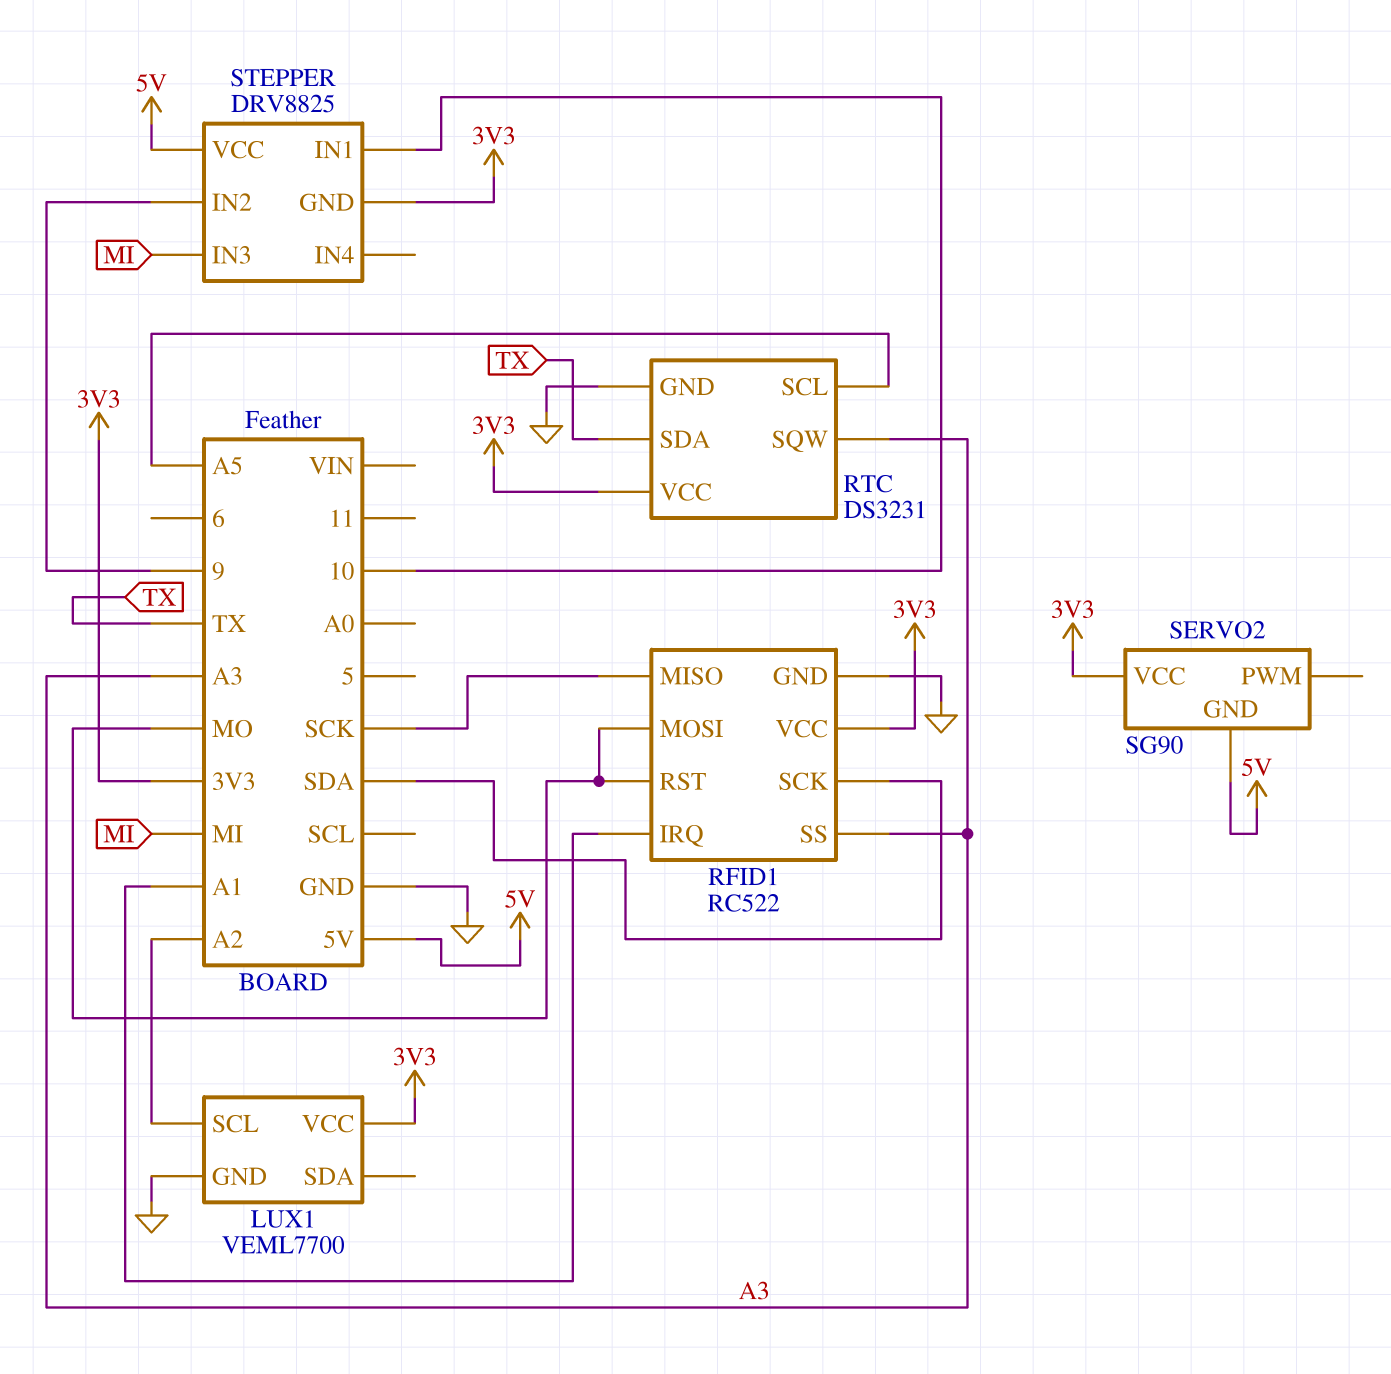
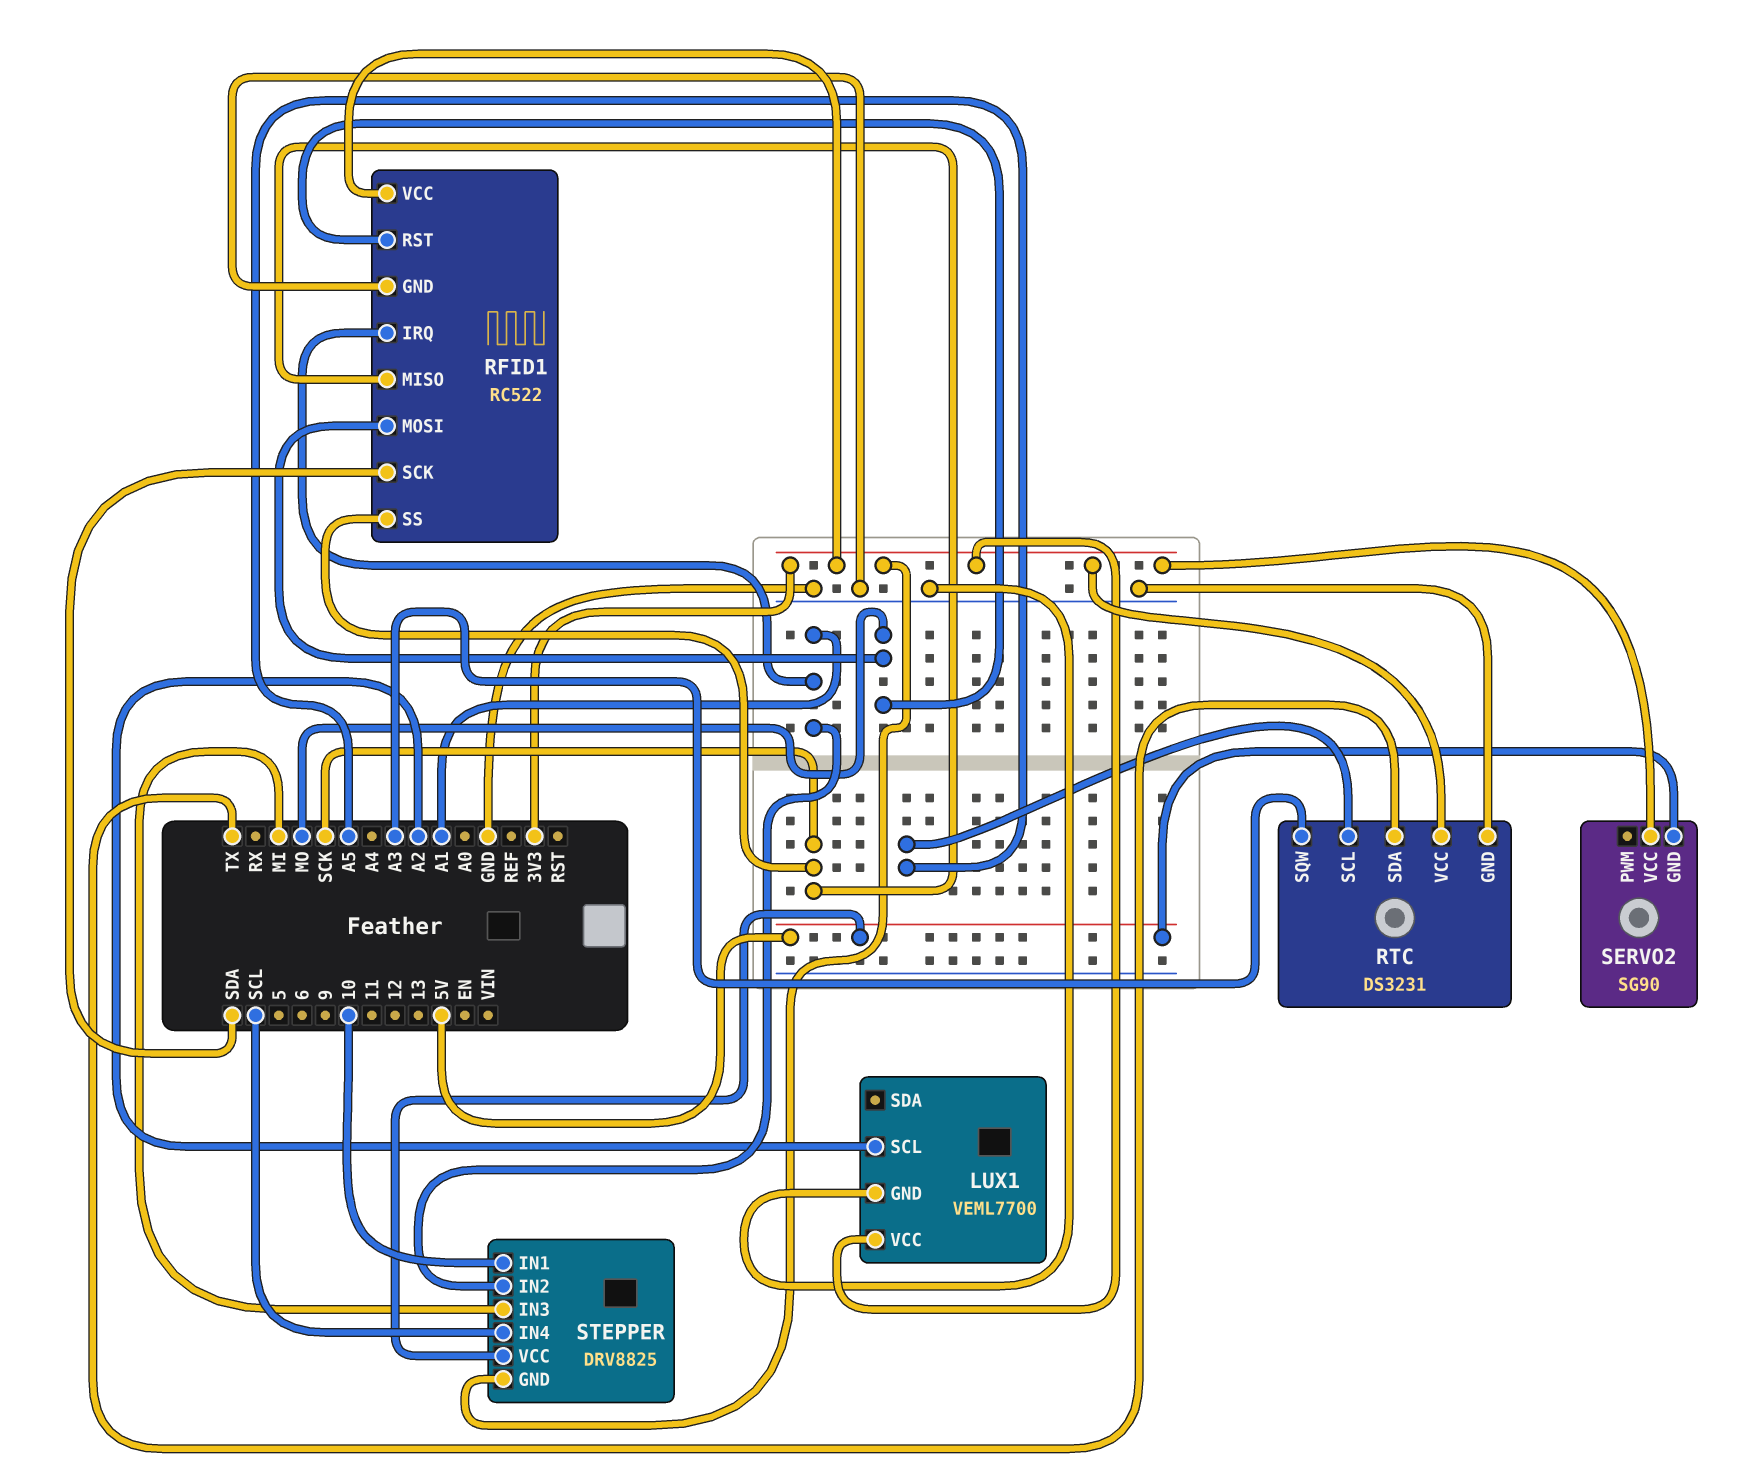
RFID1 pin SS: A3 -> SCK
STEPPER pin IN2: 9 -> A1
STEPPER pin IN4: none -> SCL

